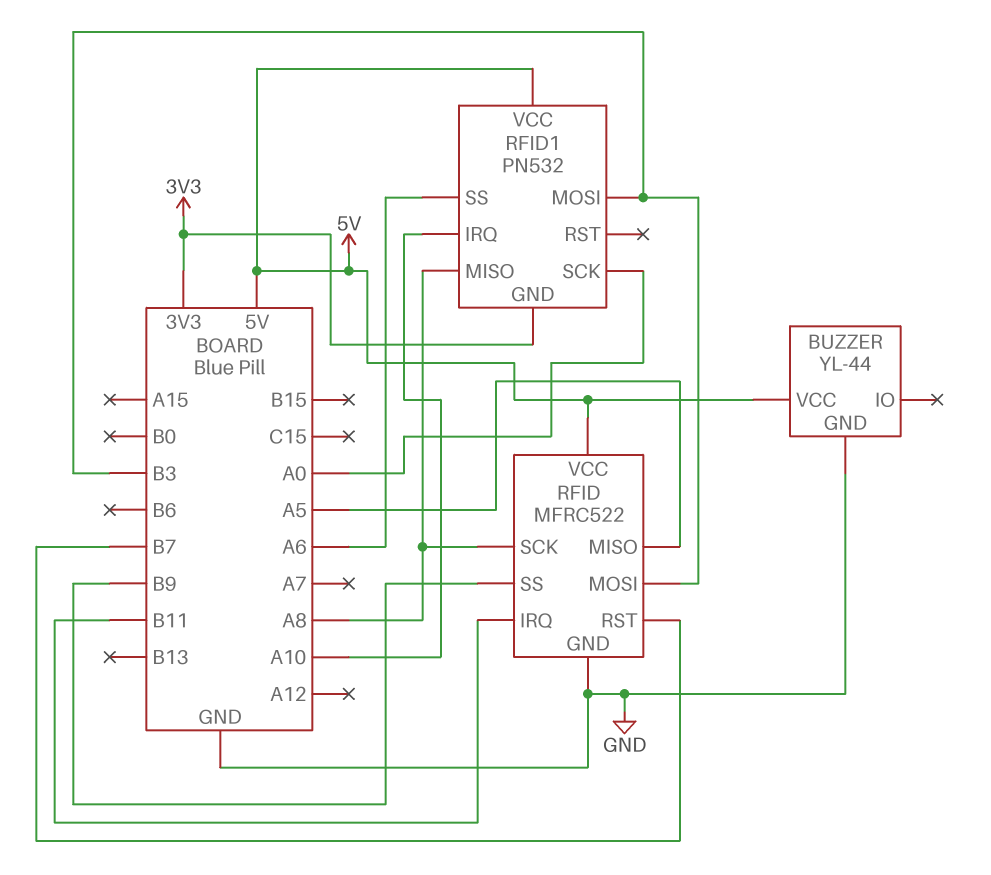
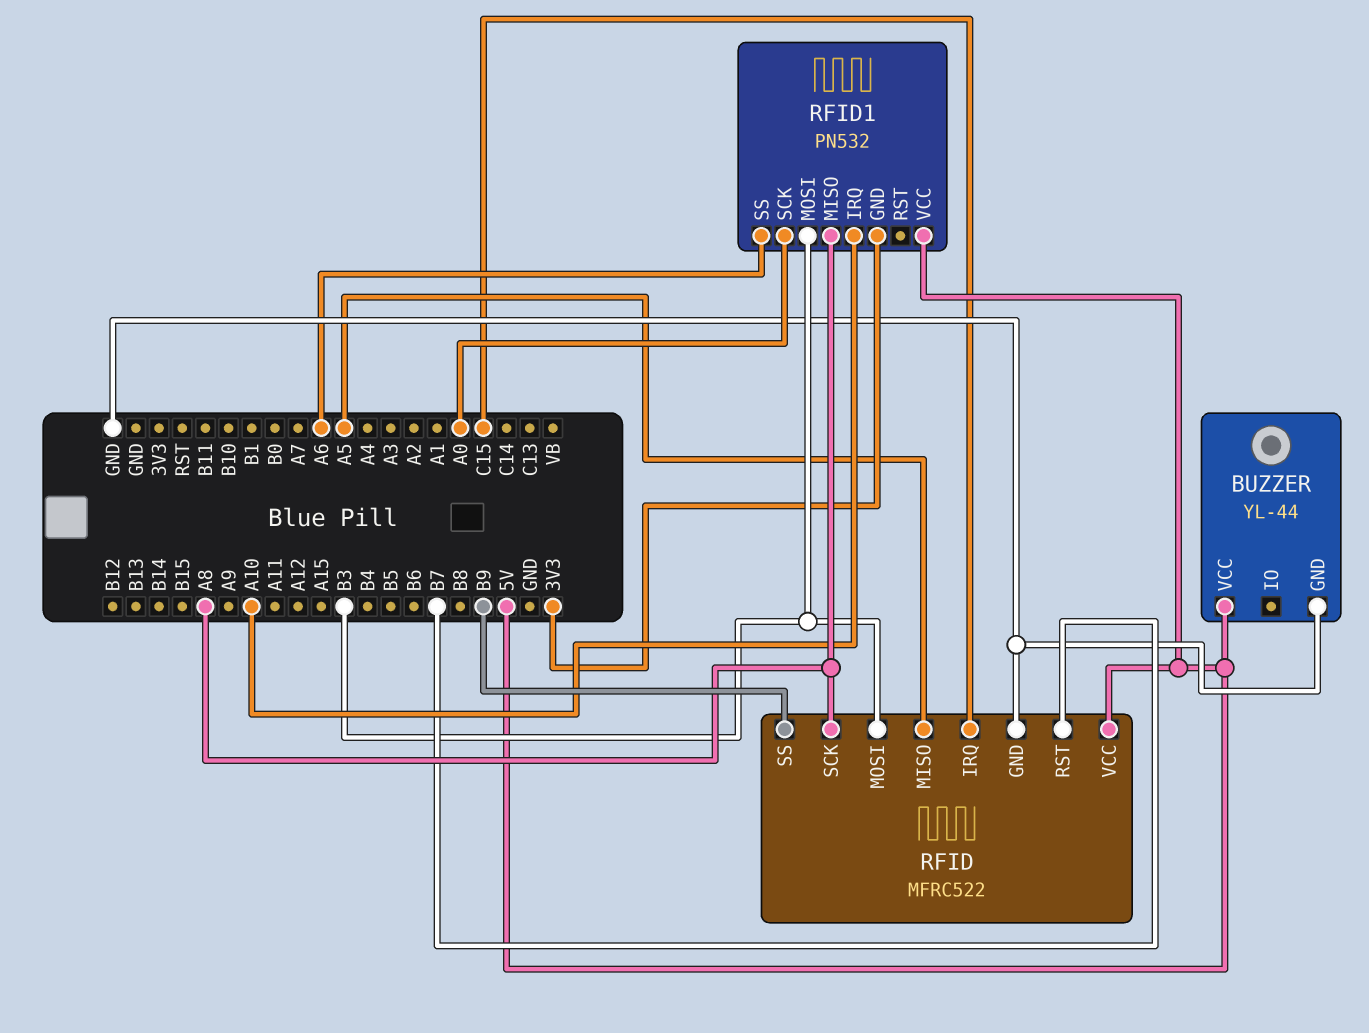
RFID pin IRQ: B11 -> C15

